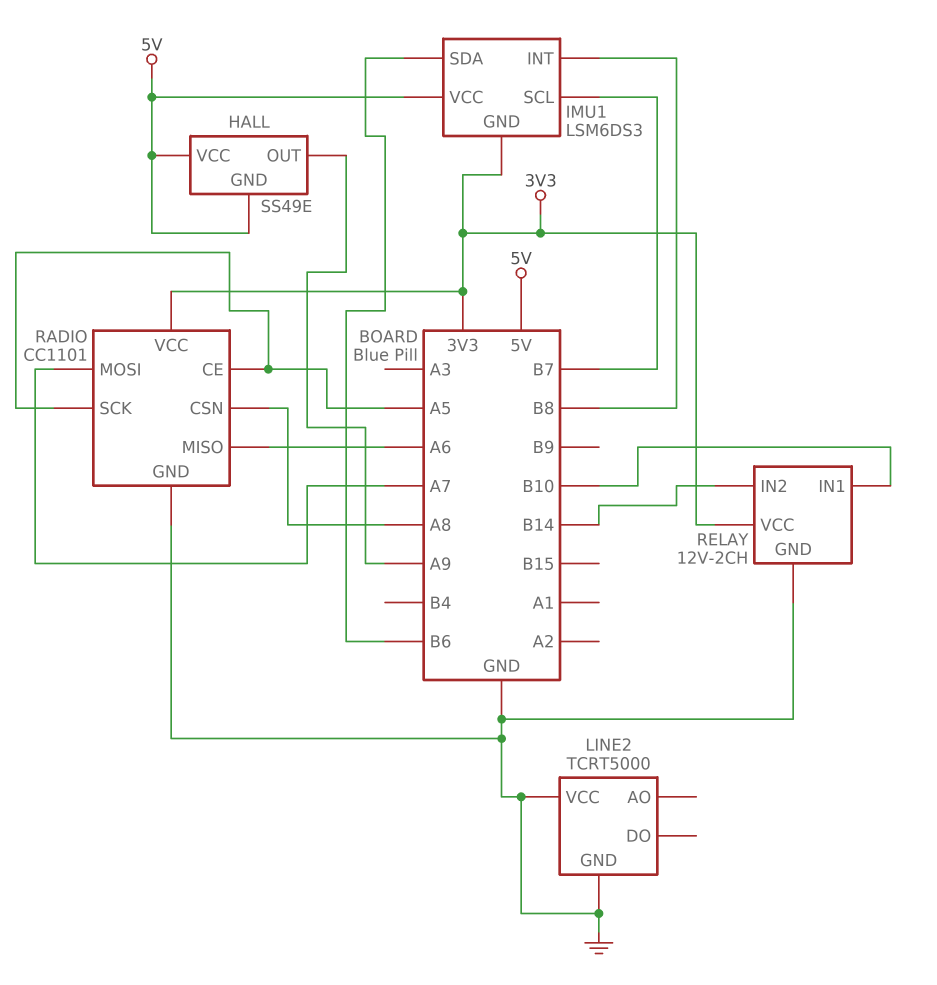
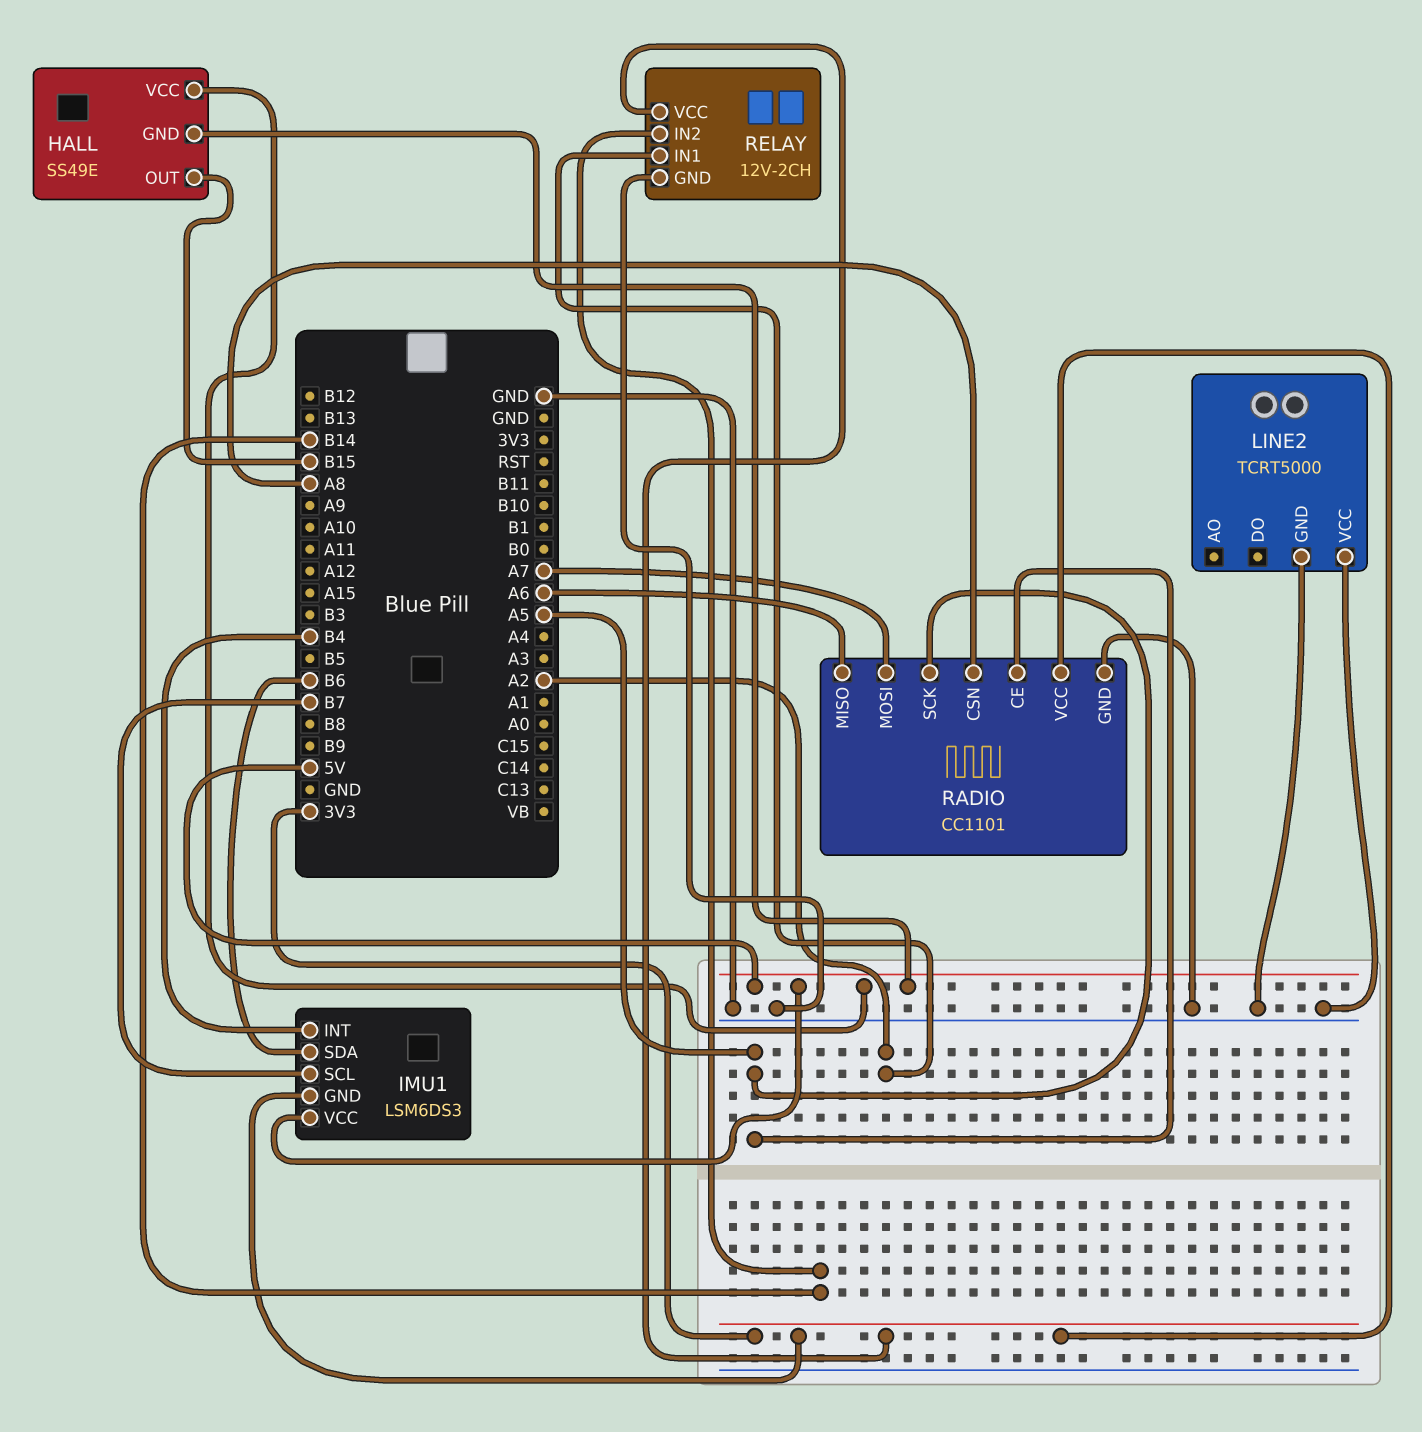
HALL pin OUT: A9 -> B15
IMU1 pin INT: B8 -> B4
RELAY pin IN1: B10 -> A2

